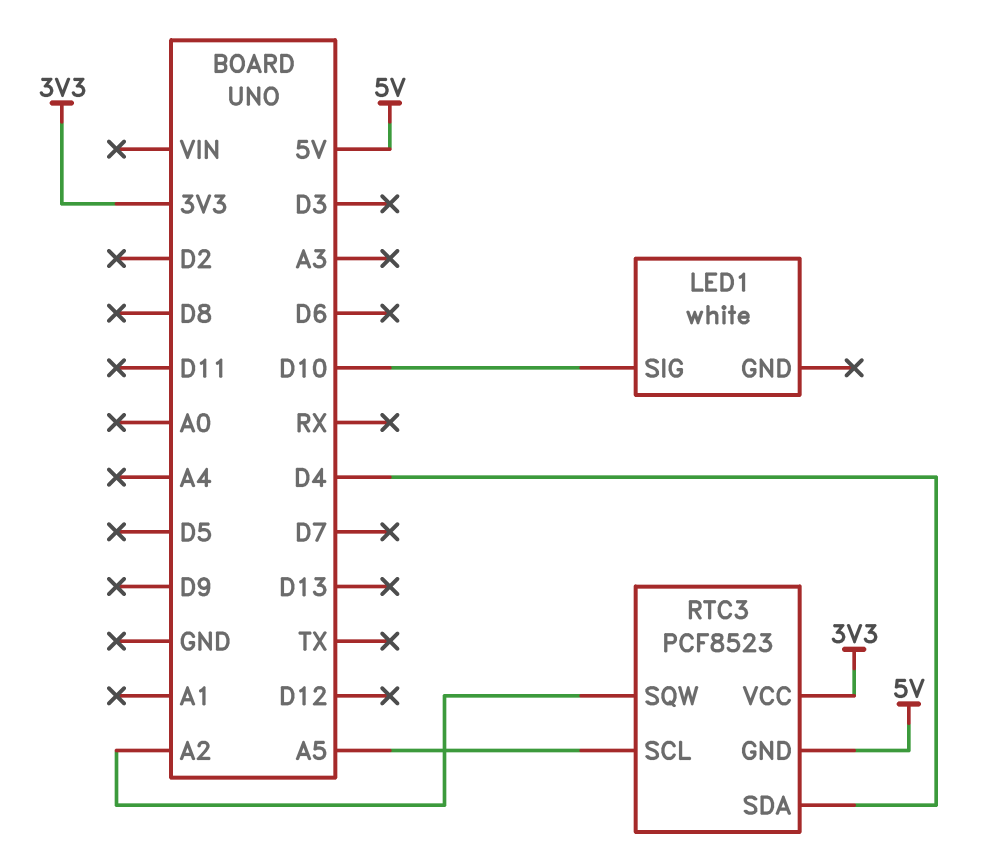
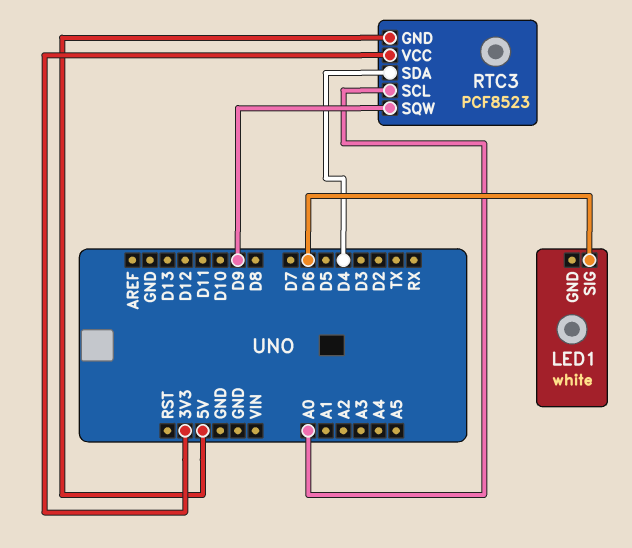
LED1 pin SIG: D10 -> D6
RTC3 pin SCL: A5 -> A0
RTC3 pin SQW: A2 -> D9

